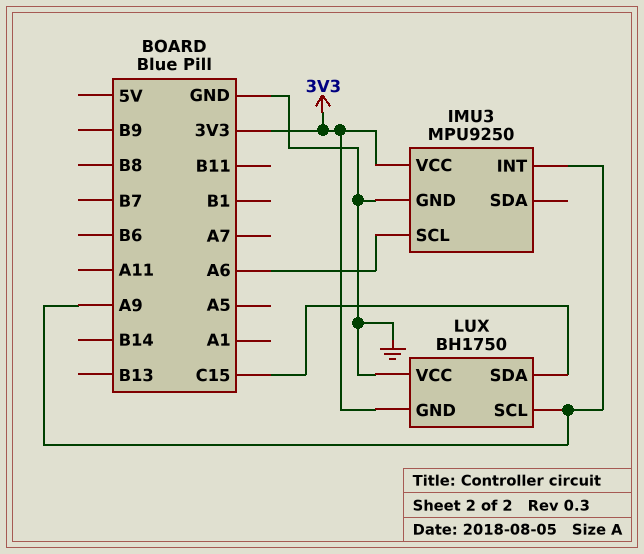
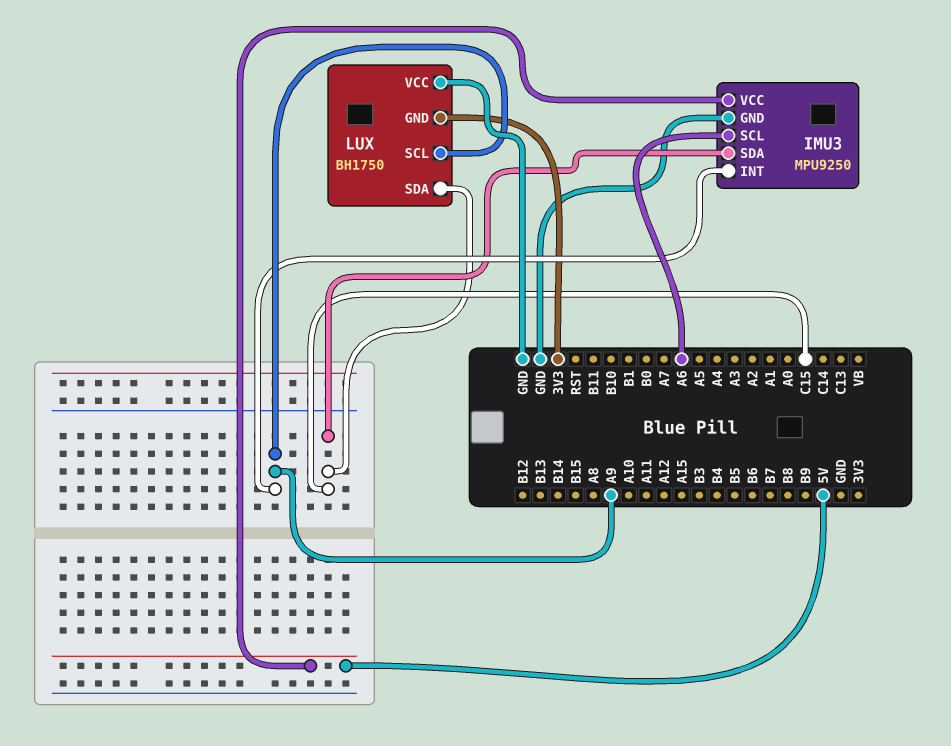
IMU3 pin SDA: none -> C15
IMU3 pin VCC: 3V3 -> 5V

